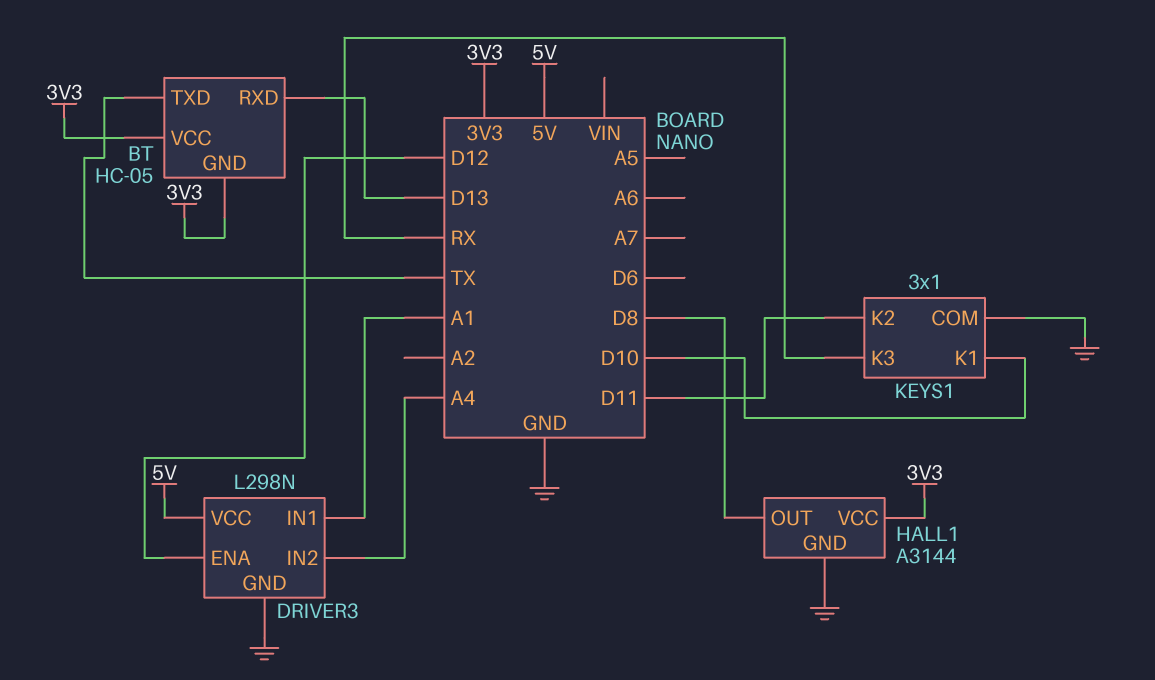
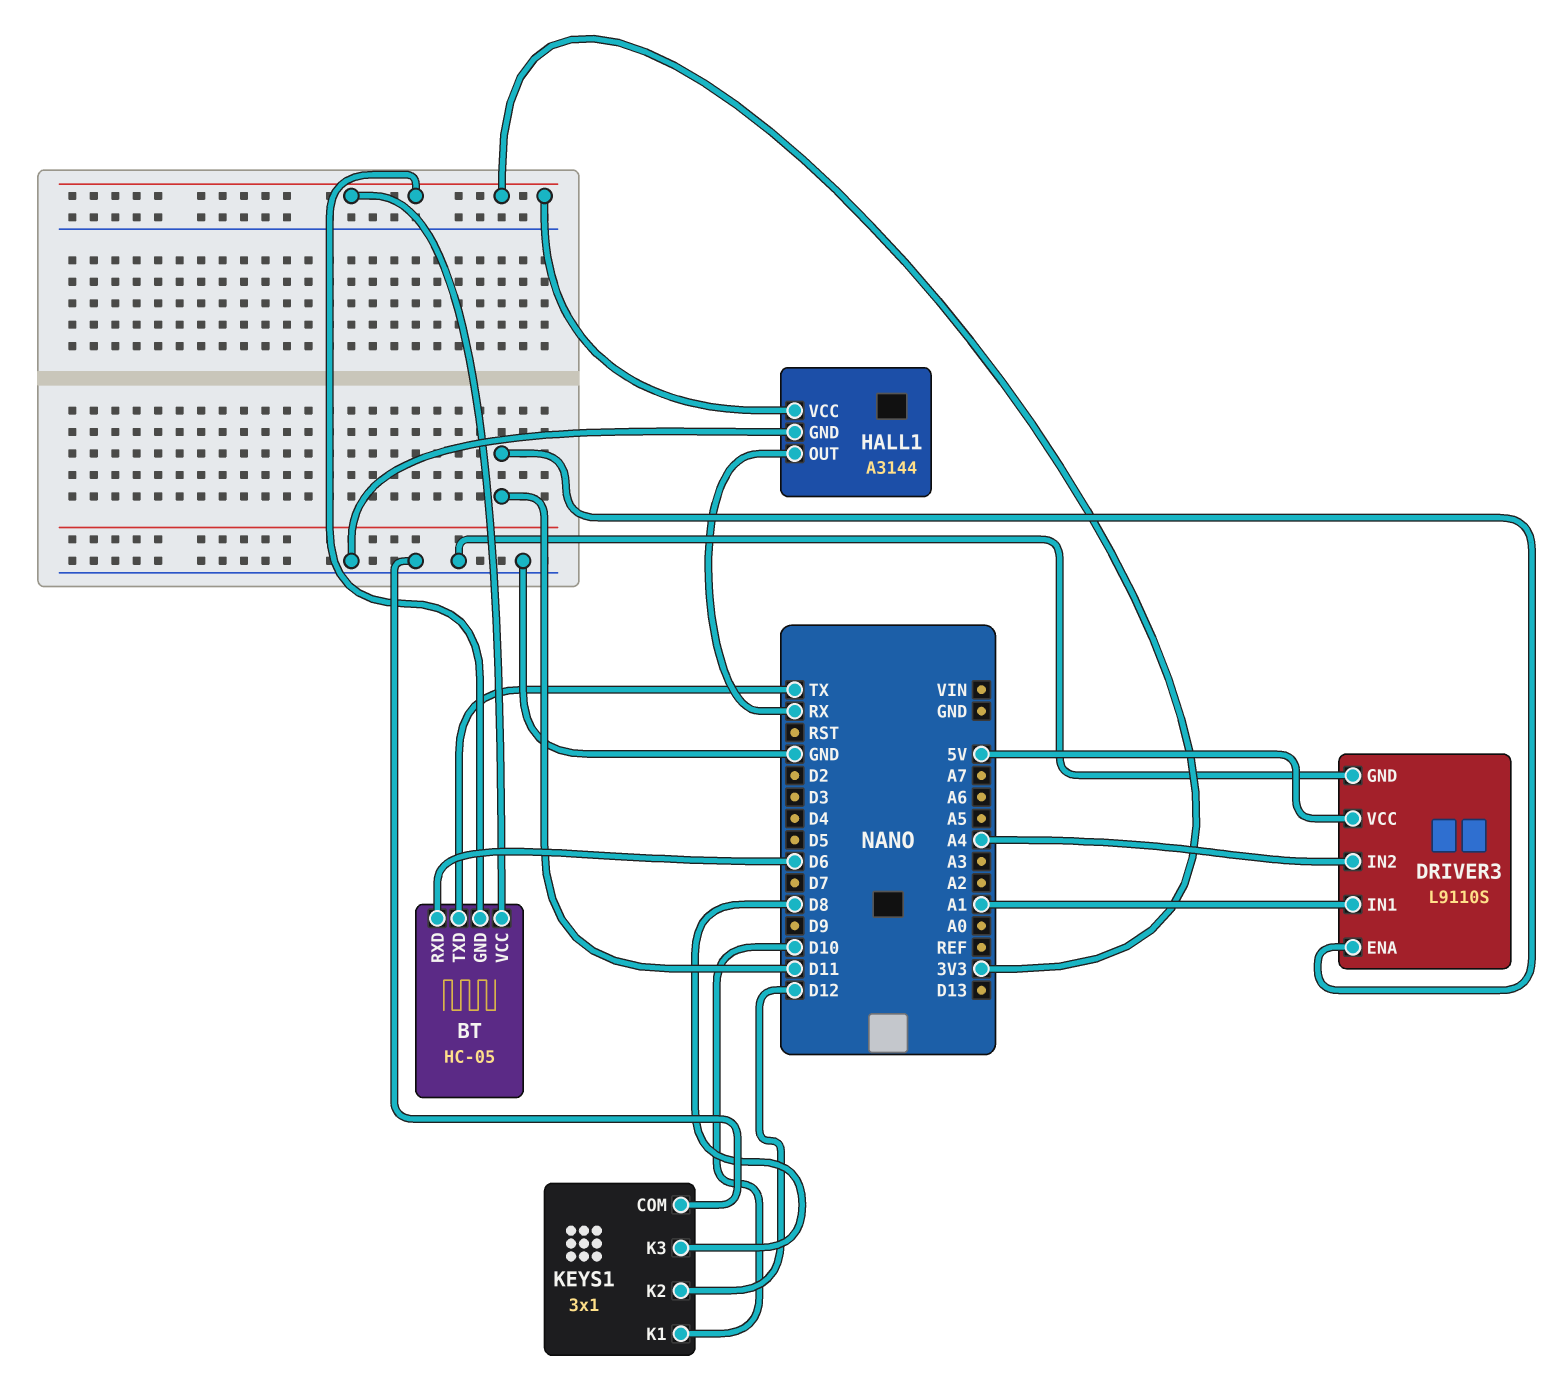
BT pin RXD: D13 -> D6
DRIVER3: L298N -> L9110S
DRIVER3 pin ENA: D12 -> D11
HALL1 pin OUT: D8 -> RX
KEYS1 pin K2: D11 -> D12
KEYS1 pin K3: RX -> D8

